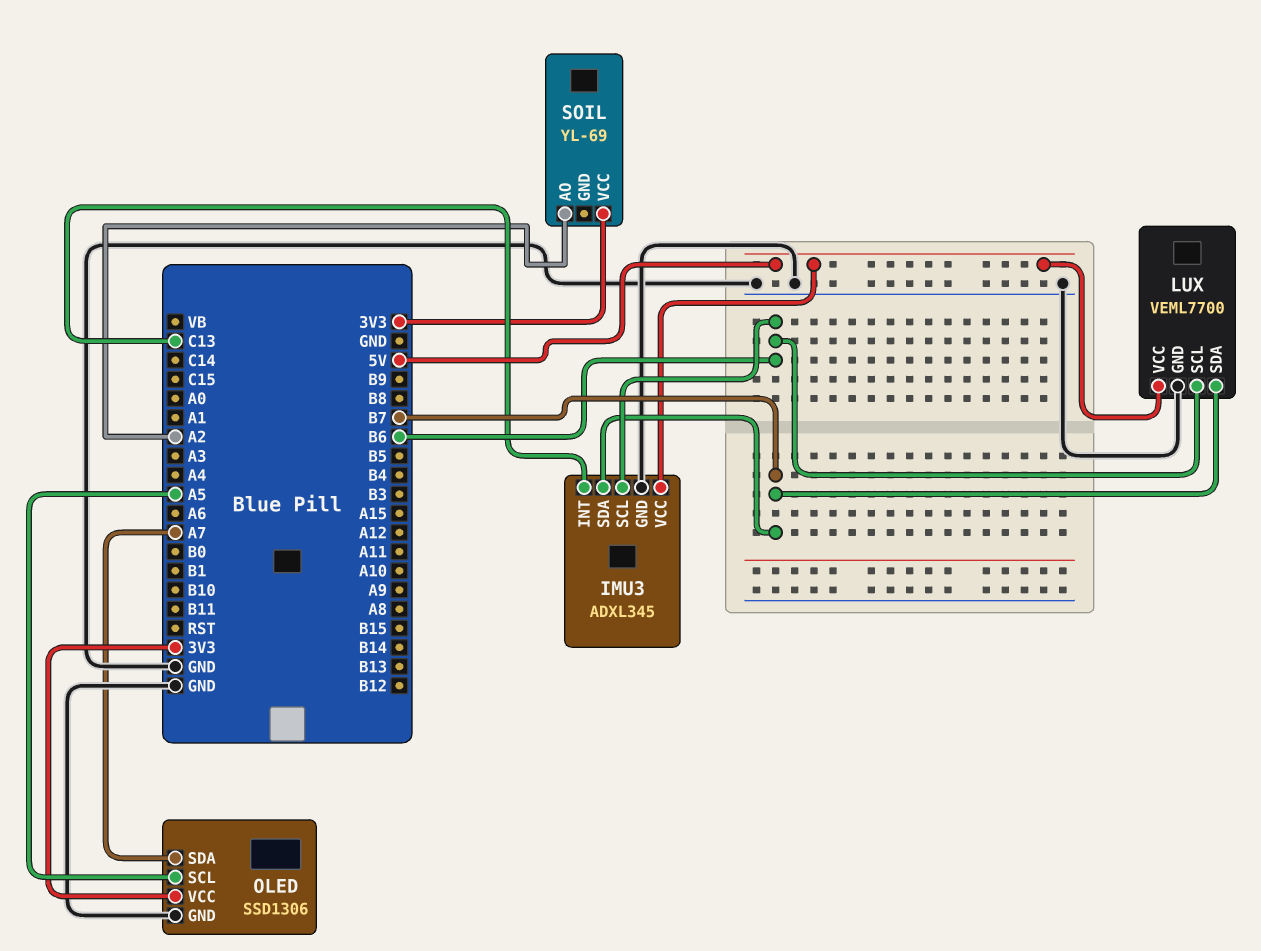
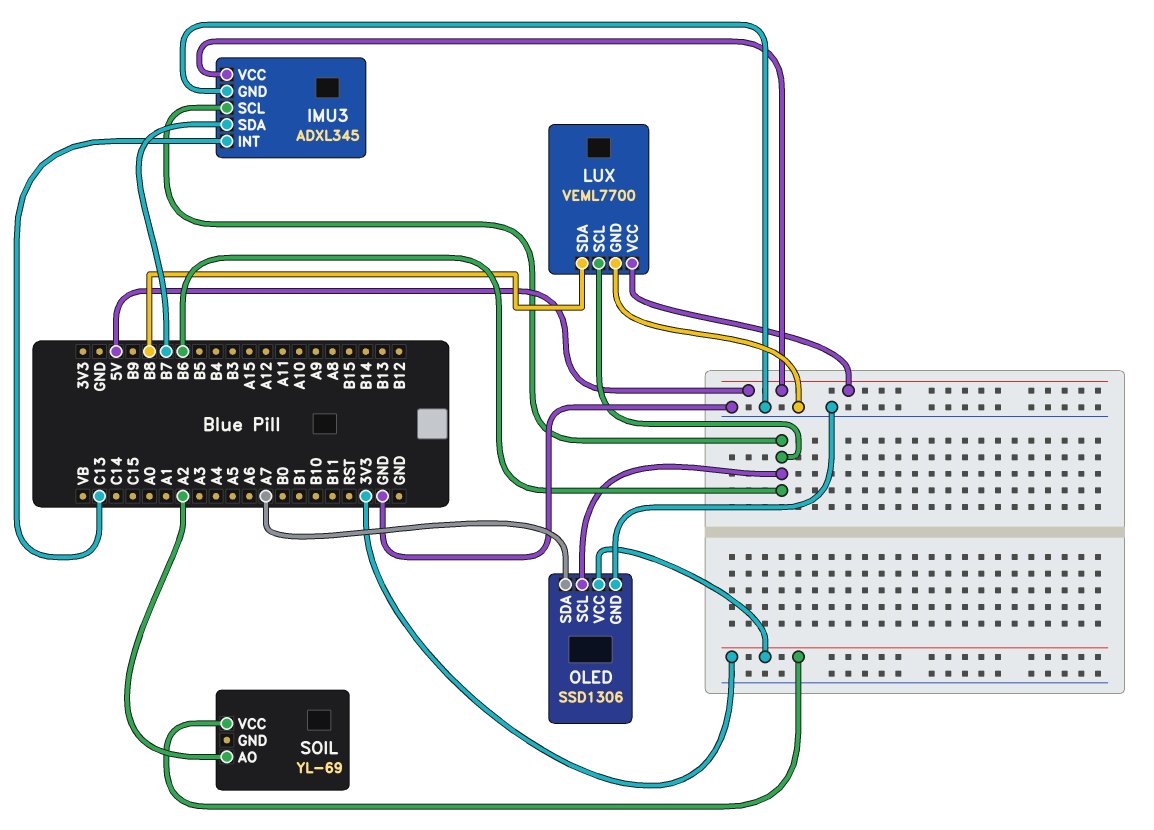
LUX pin SDA: B7 -> B8
OLED pin SCL: A5 -> B6

